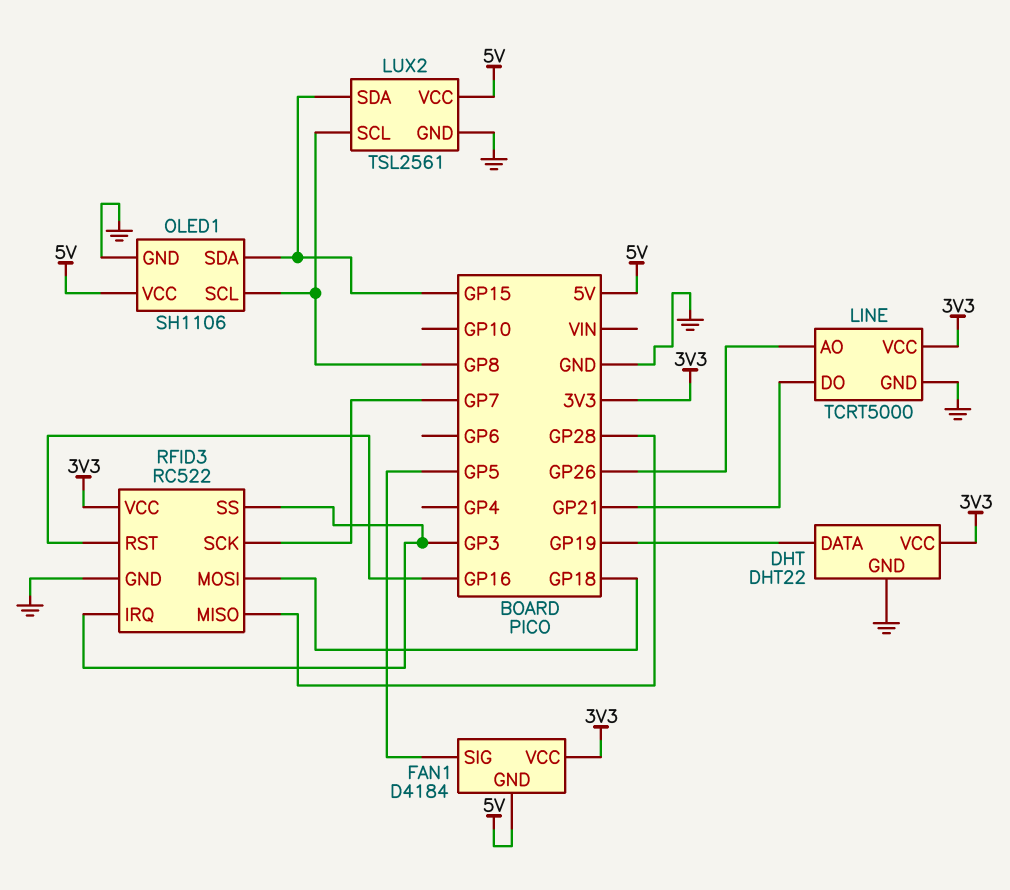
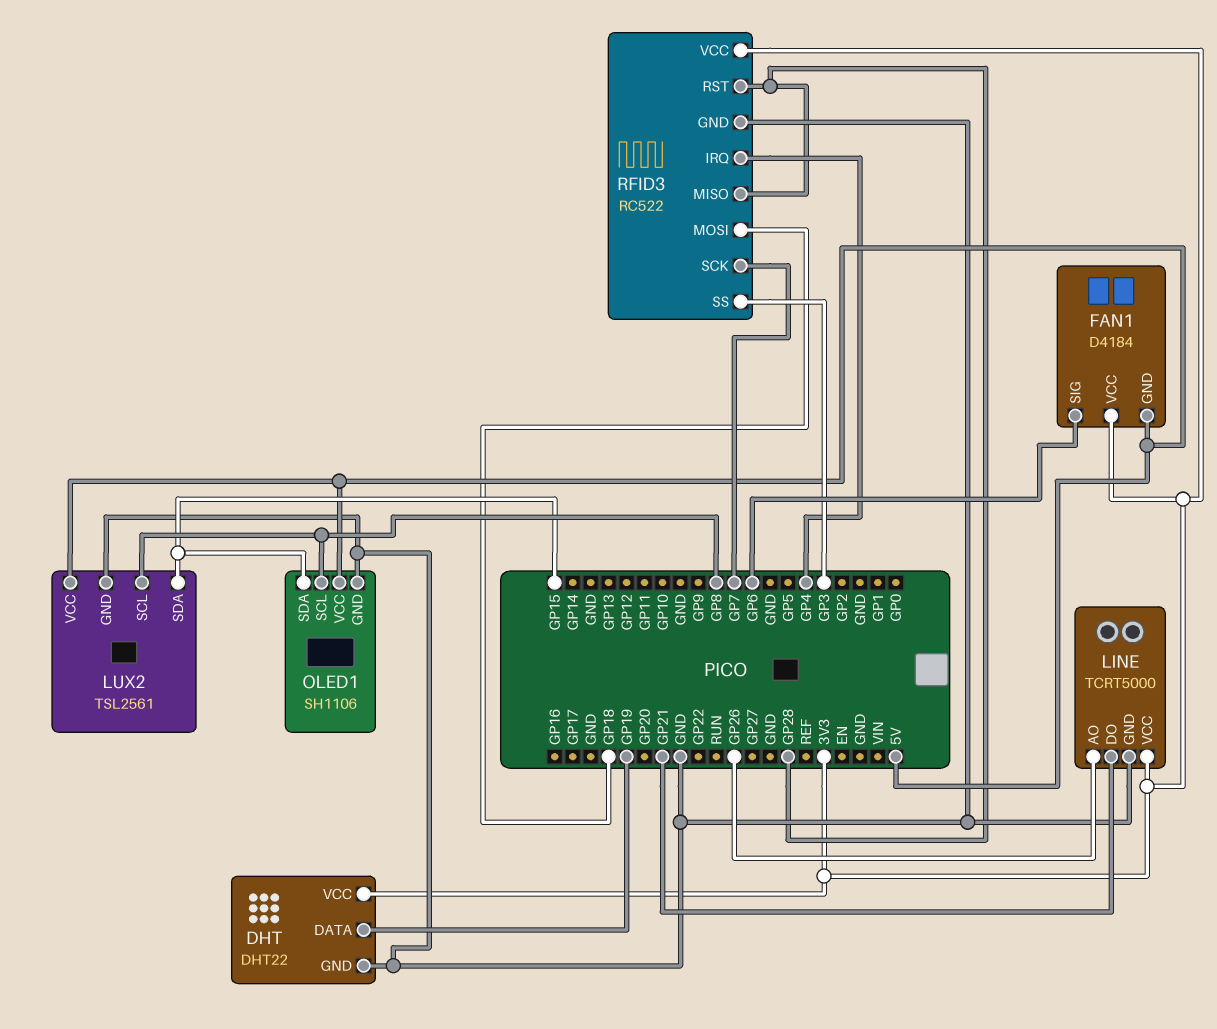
FAN1 pin SIG: GP5 -> GP6
RFID3 pin IRQ: GP3 -> GP4
RFID3 pin RST: GP16 -> GP28

